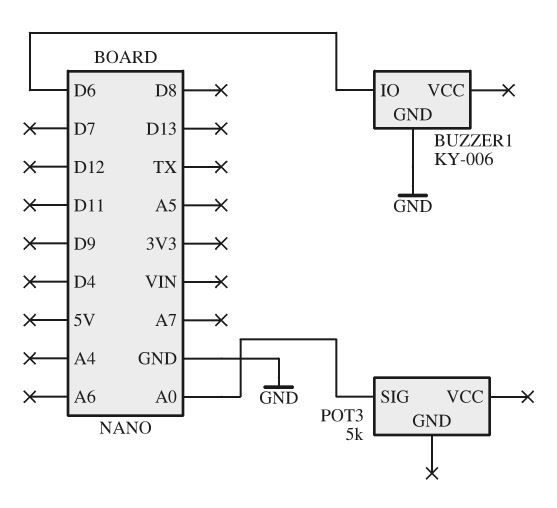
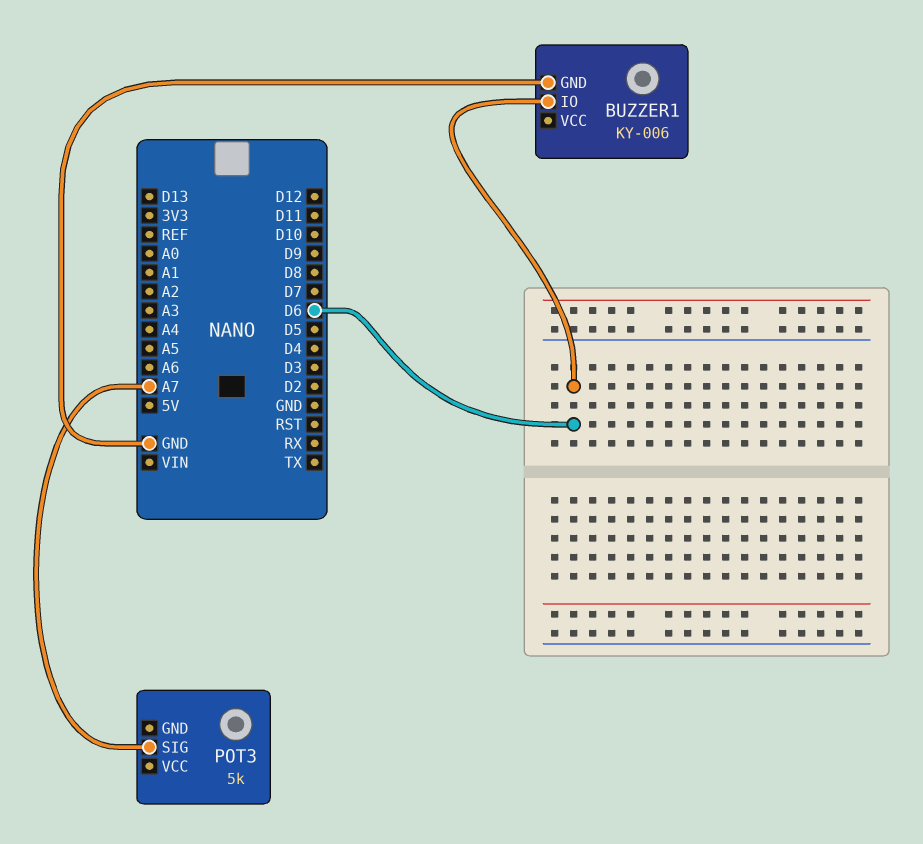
POT3 pin SIG: A0 -> A7

